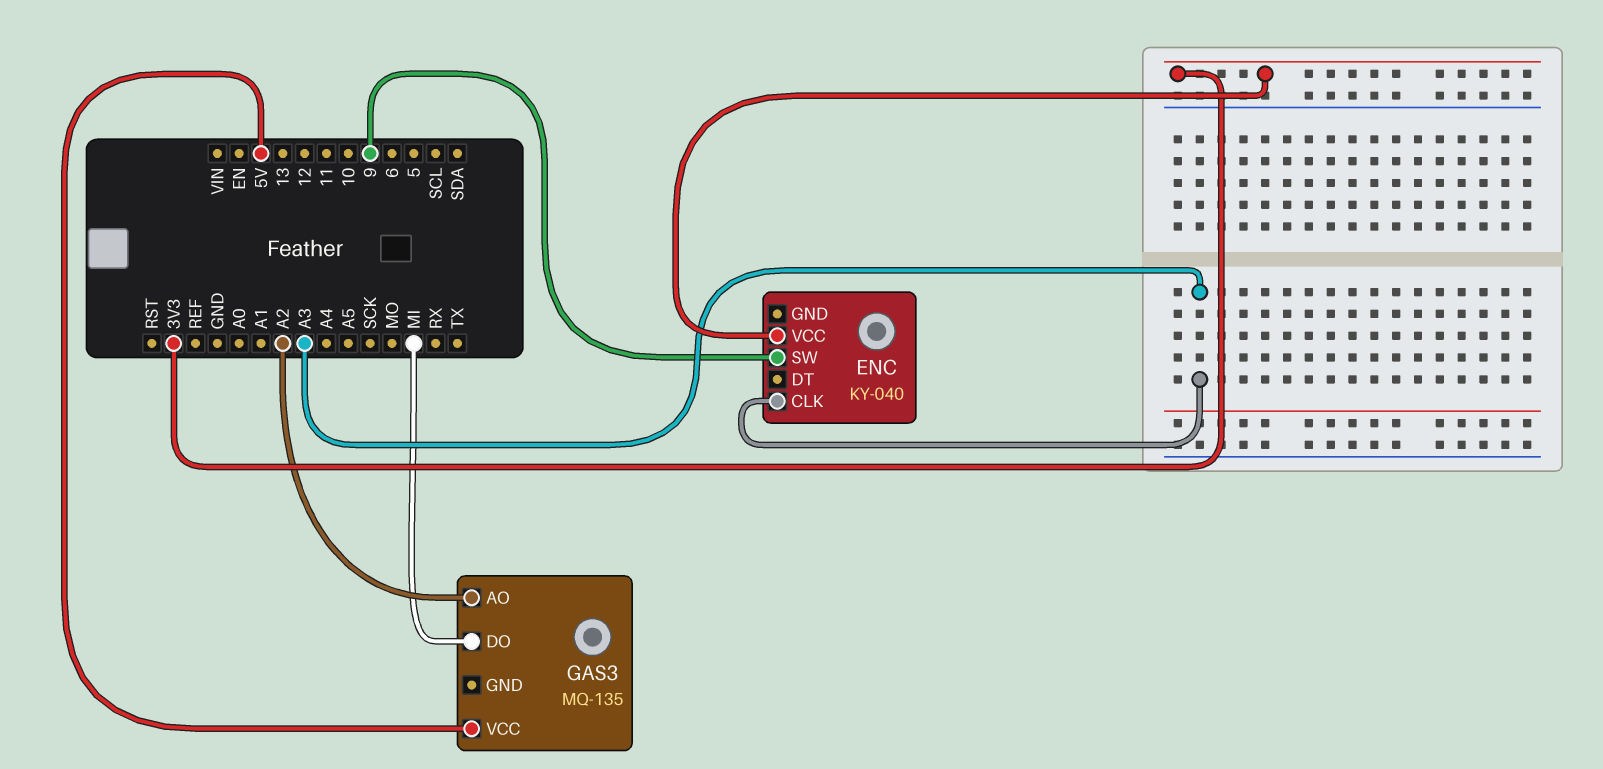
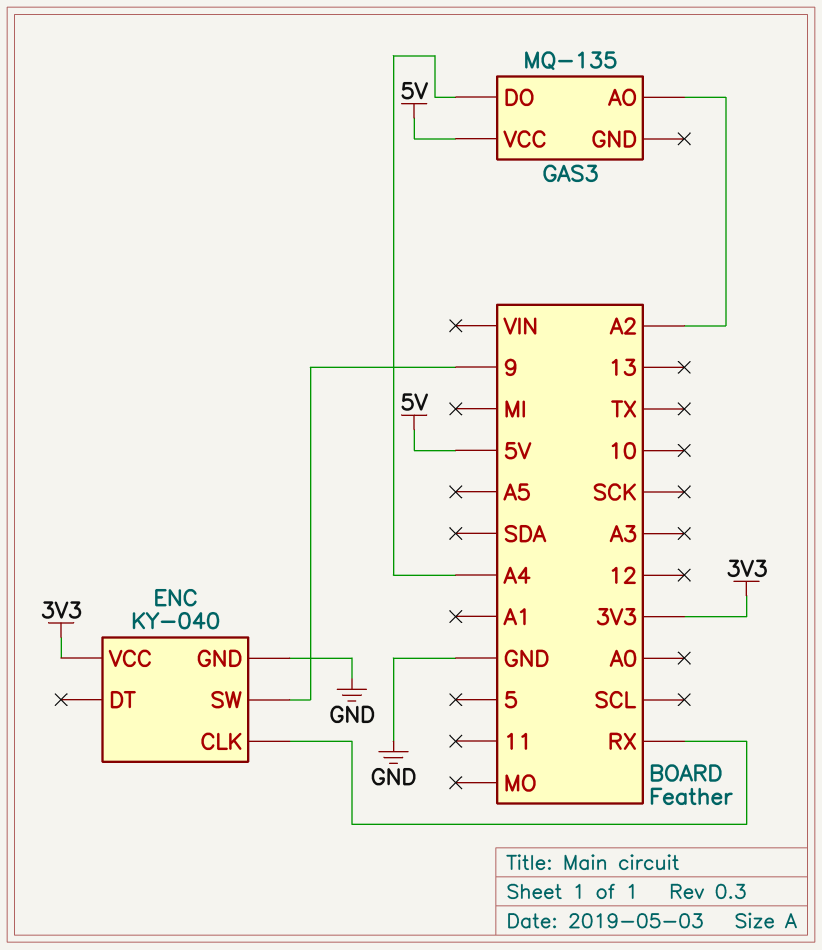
ENC pin CLK: A3 -> RX
ENC pin GND: none -> GND
GAS3 pin DO: MI -> A4

